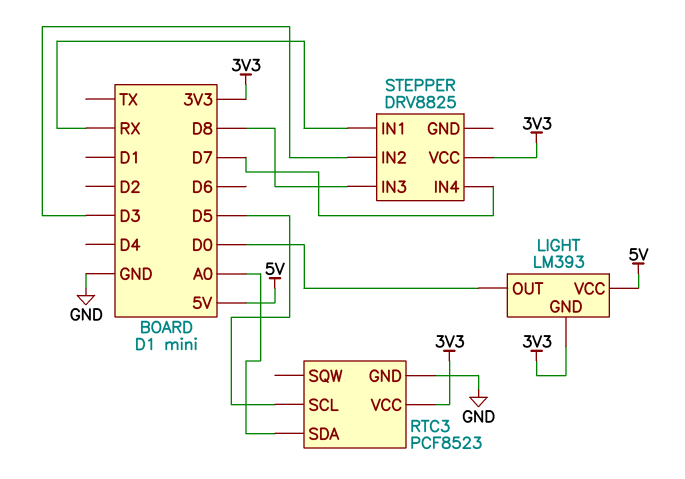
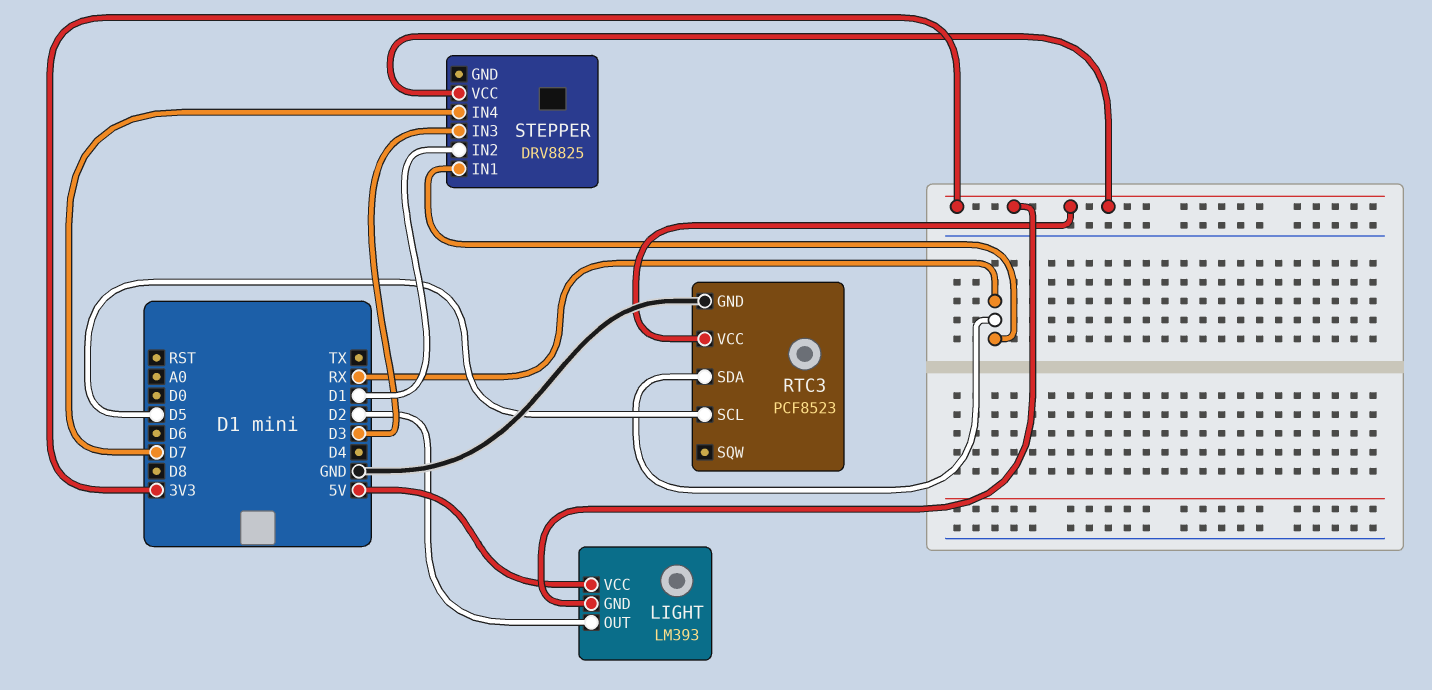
LIGHT pin OUT: D0 -> D2
RTC3 pin SDA: A0 -> RX
STEPPER pin IN2: D3 -> D1
STEPPER pin IN3: D8 -> D3

